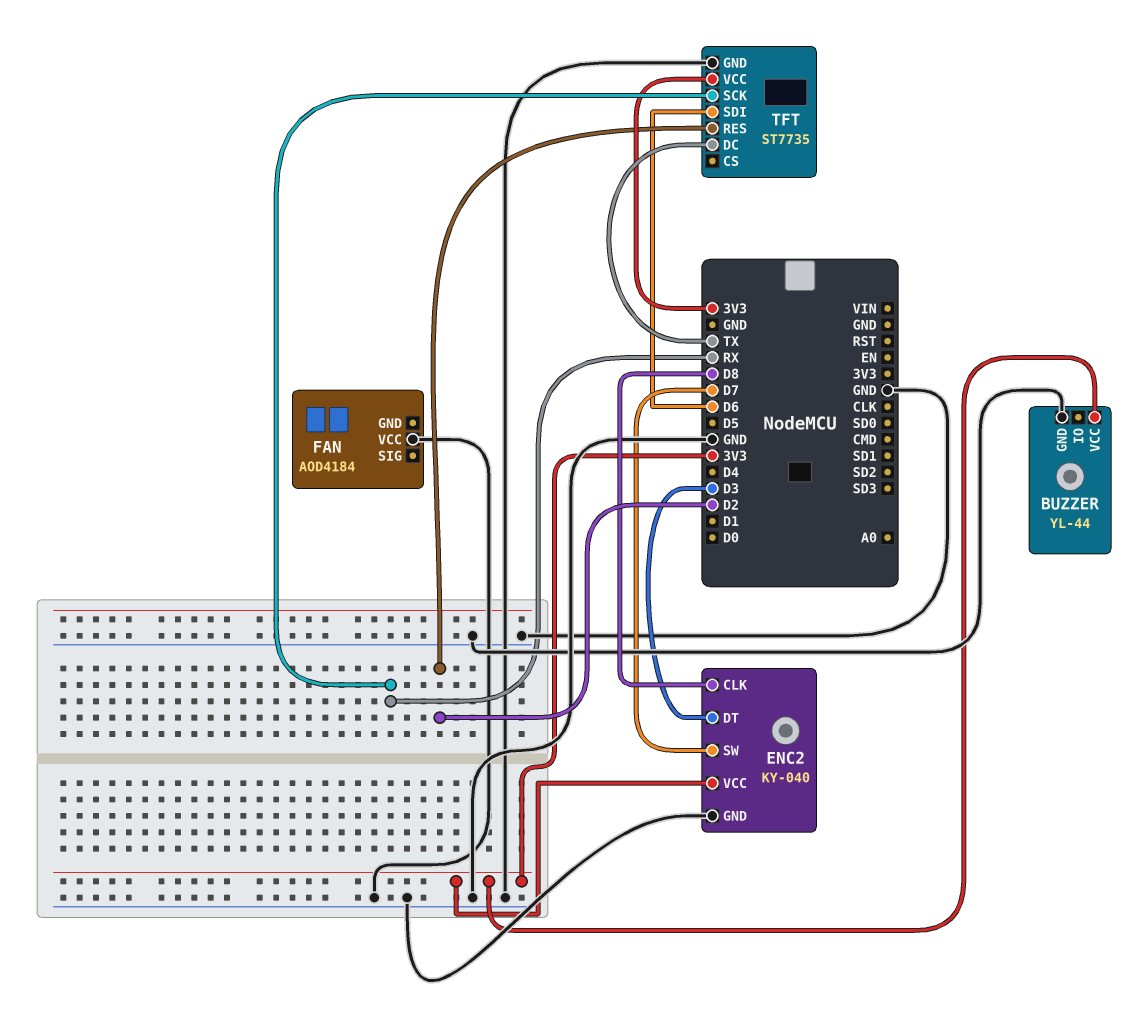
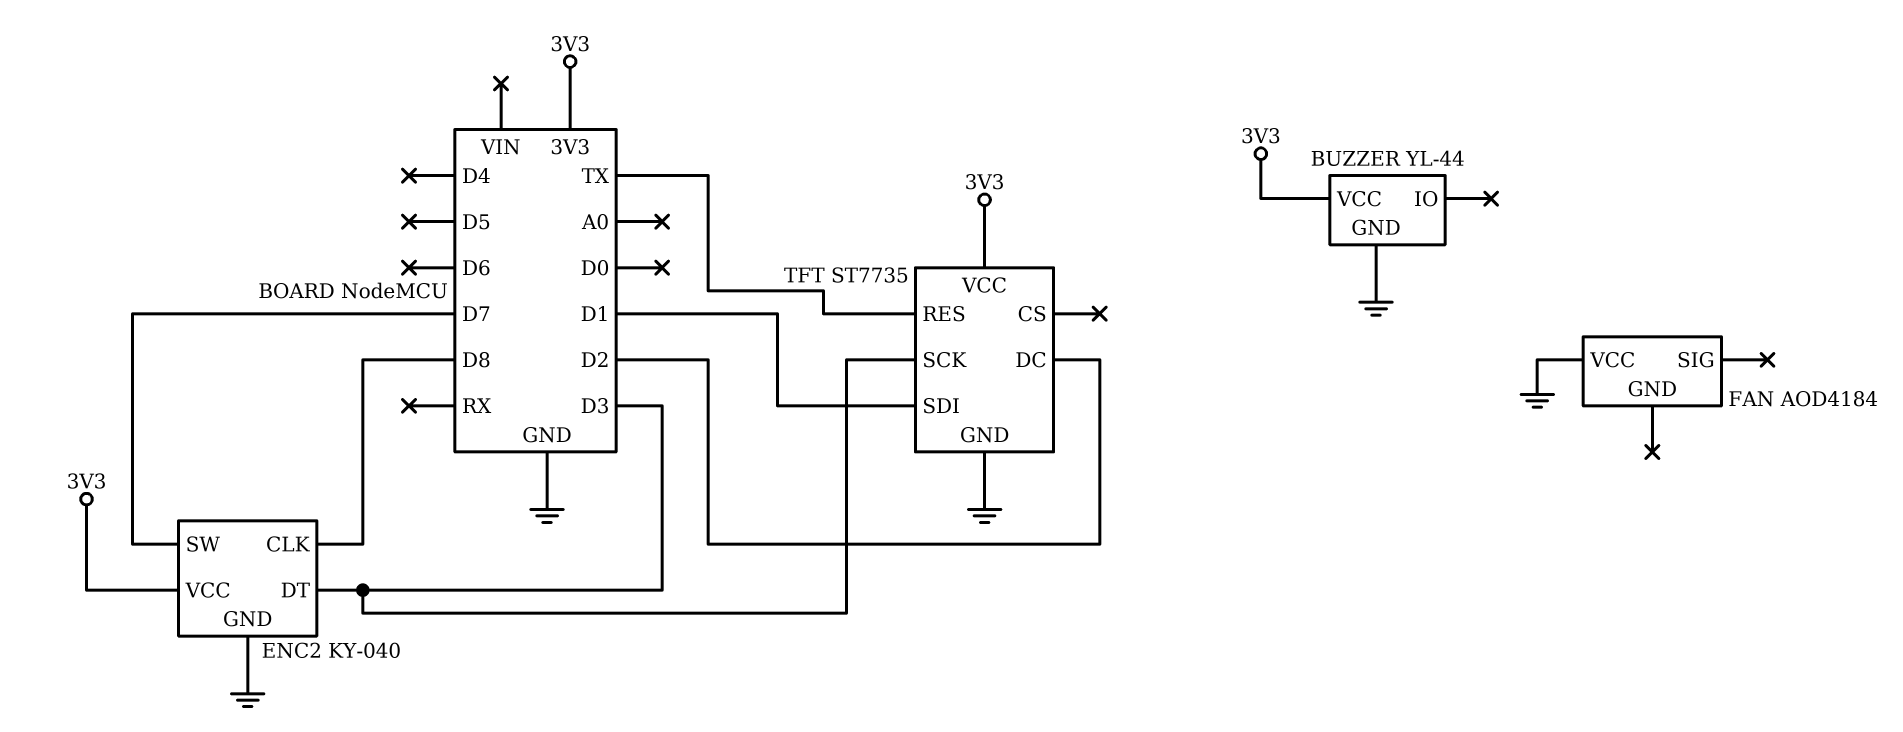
TFT pin DC: TX -> D2
TFT pin RES: D2 -> TX
TFT pin SCK: RX -> D3
TFT pin SDI: D6 -> D1

